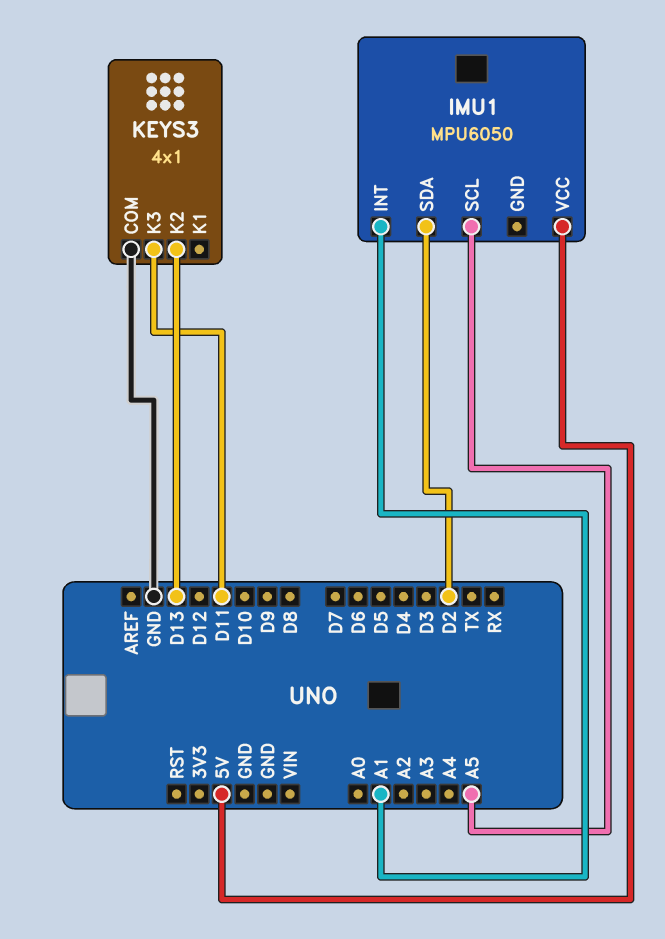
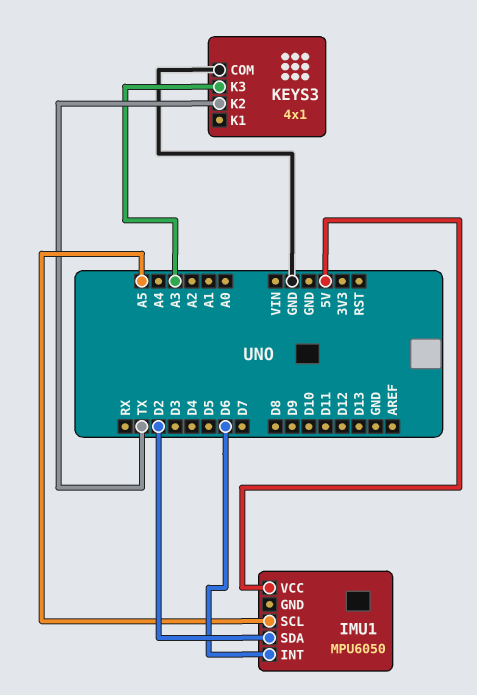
IMU1 pin INT: A1 -> D6
KEYS3 pin K2: D13 -> TX
KEYS3 pin K3: D11 -> A3

